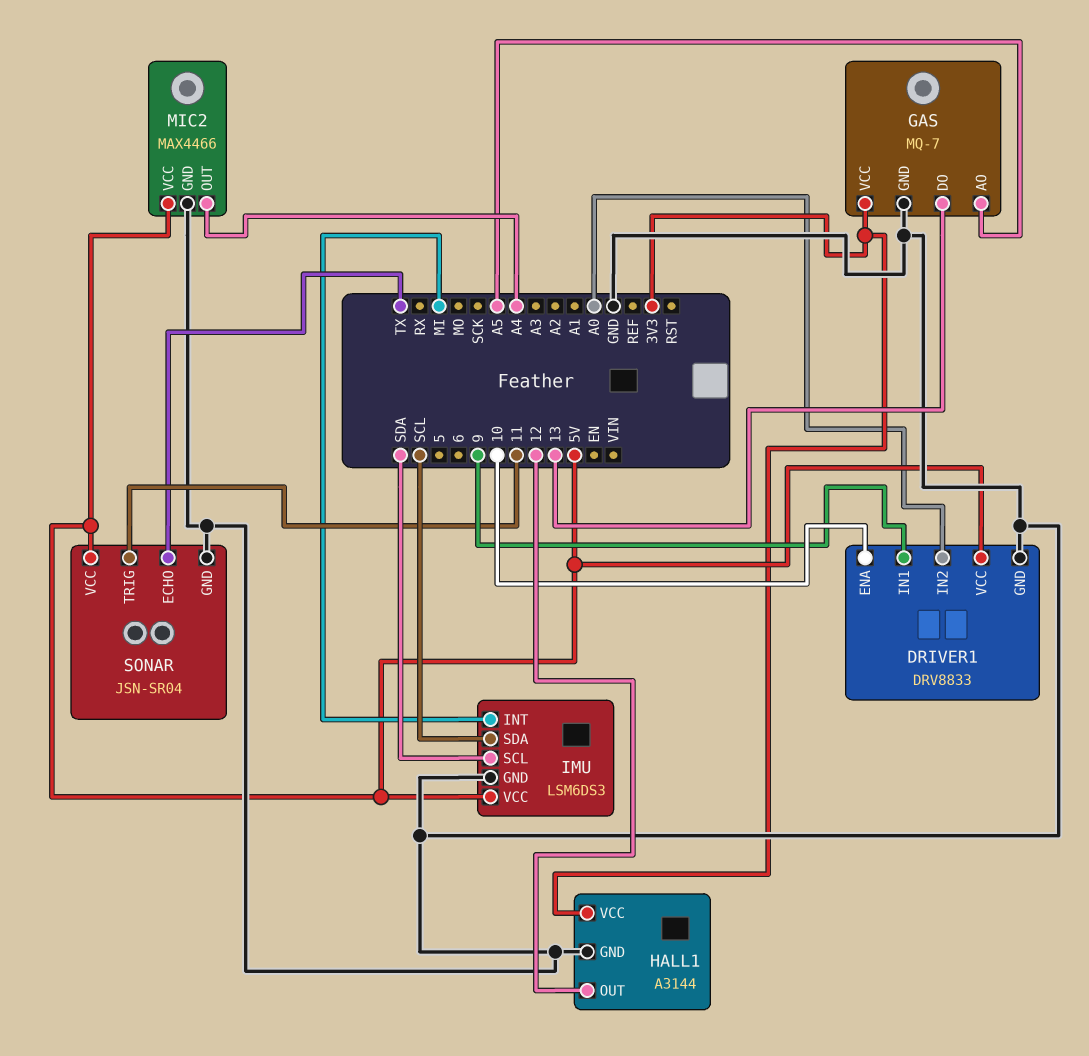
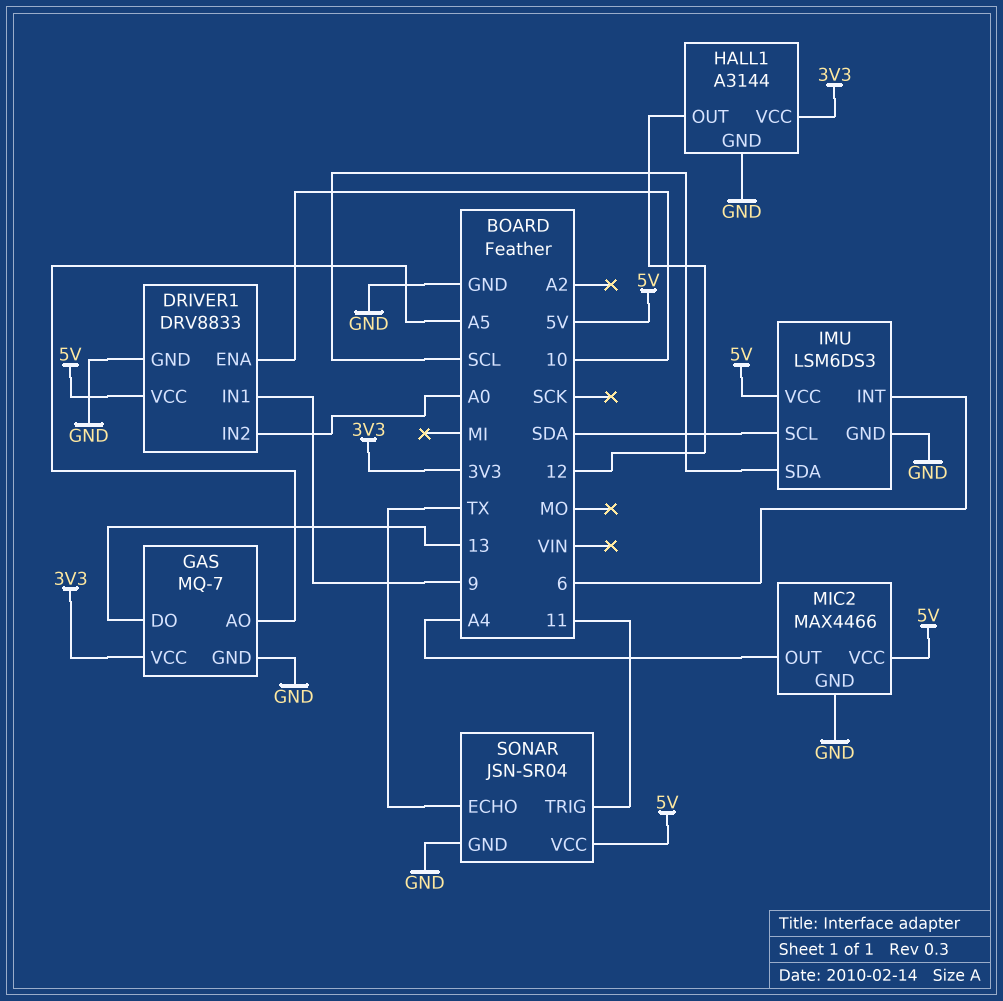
IMU pin INT: MI -> 6

